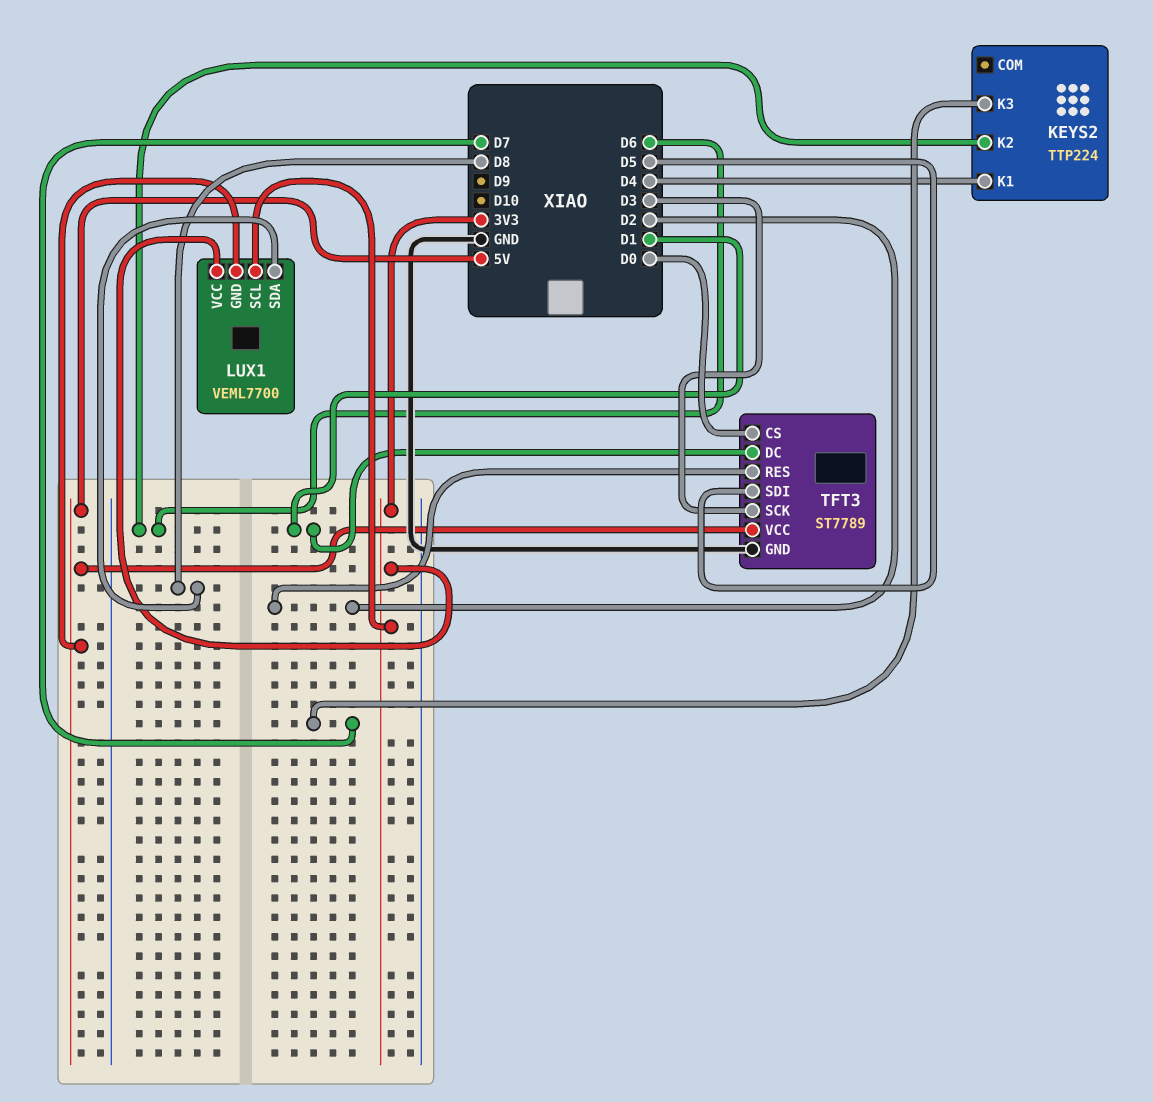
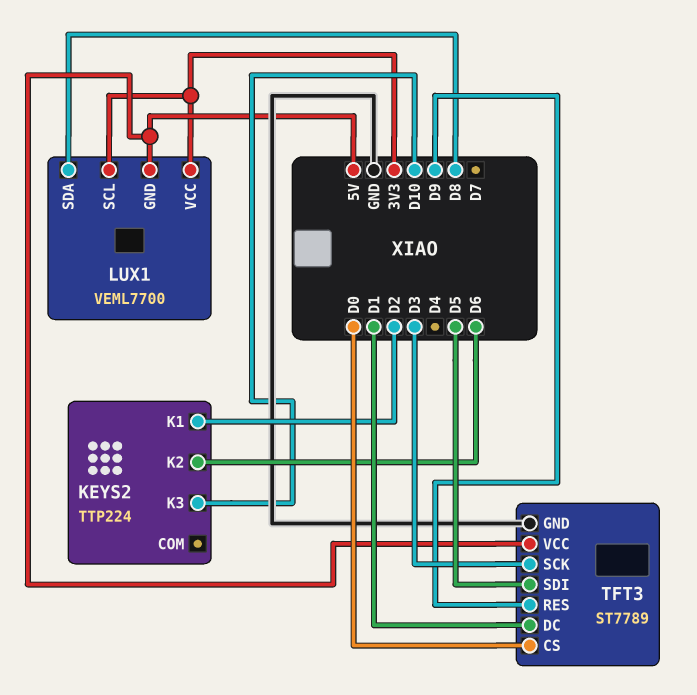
KEYS2 pin K1: D4 -> D2
KEYS2 pin K3: D7 -> D10
TFT3 pin RES: D2 -> D9

